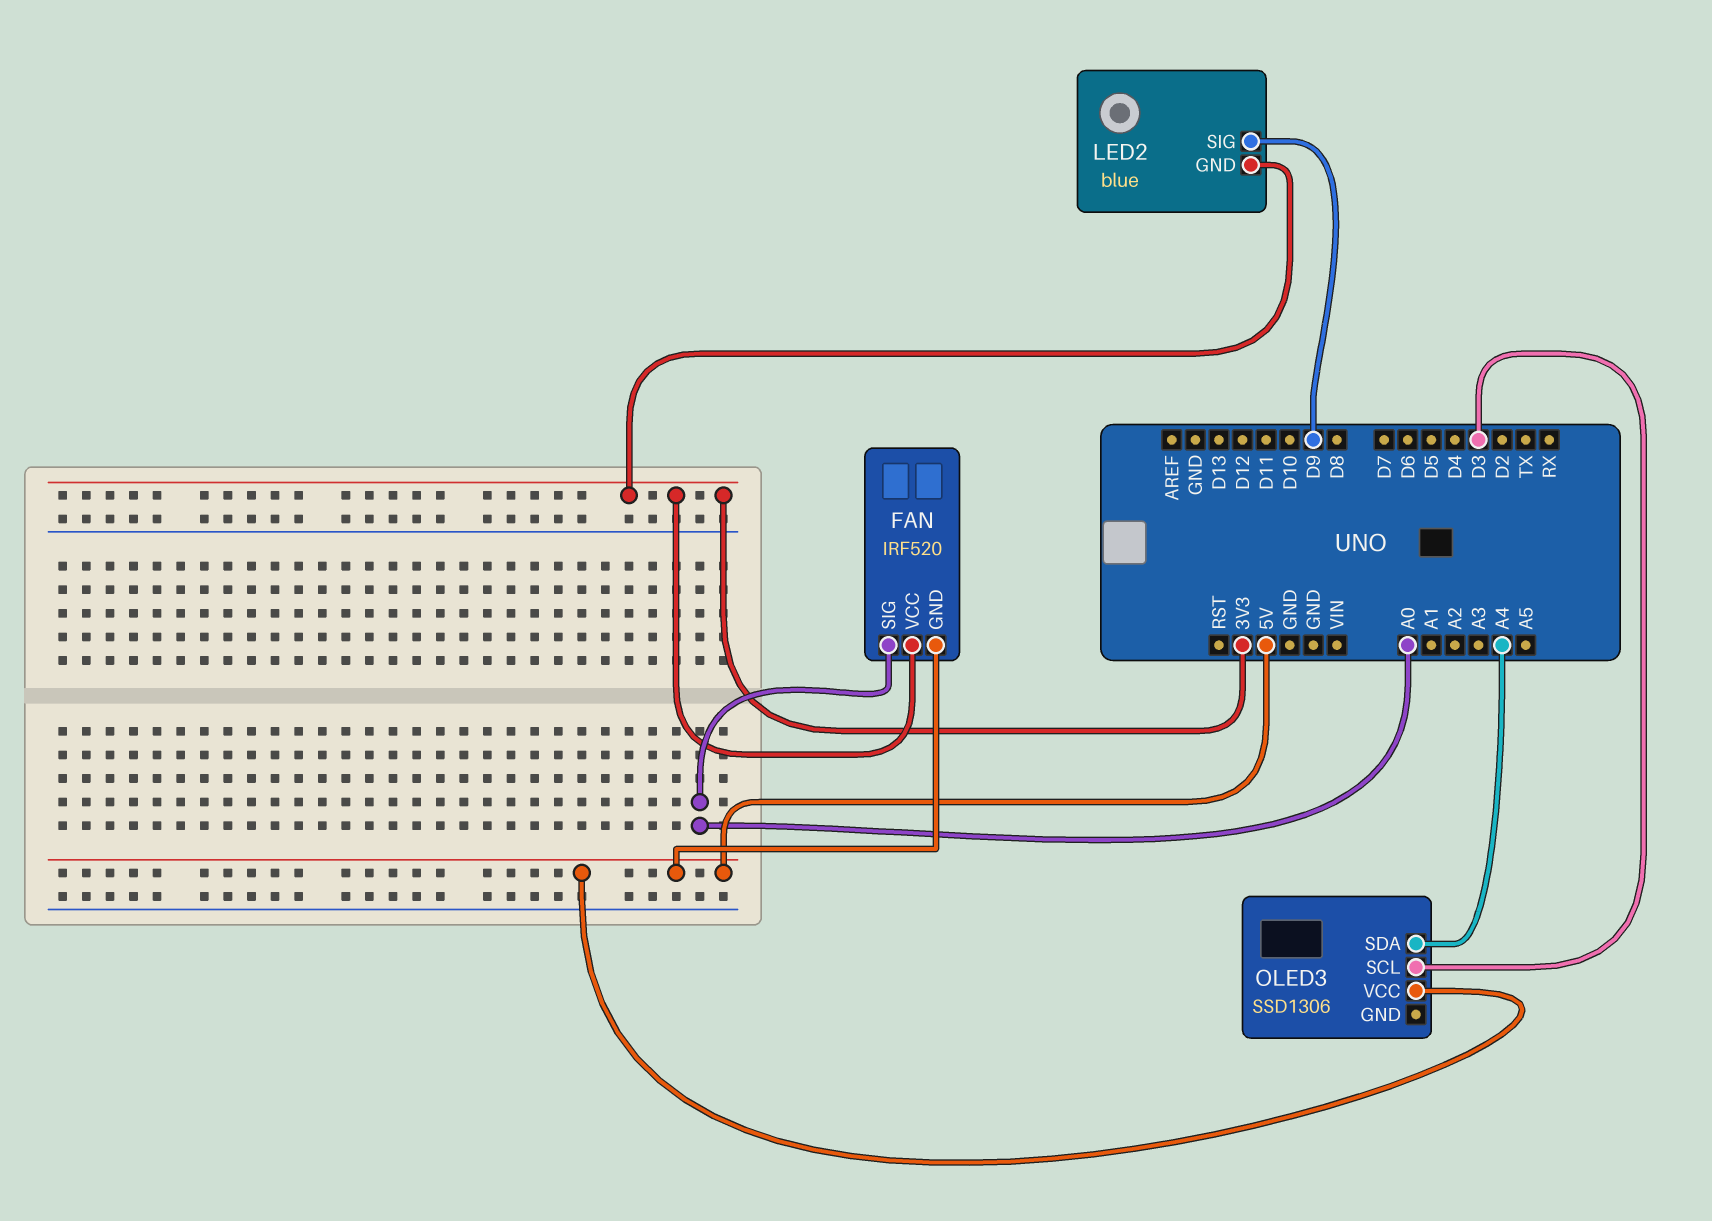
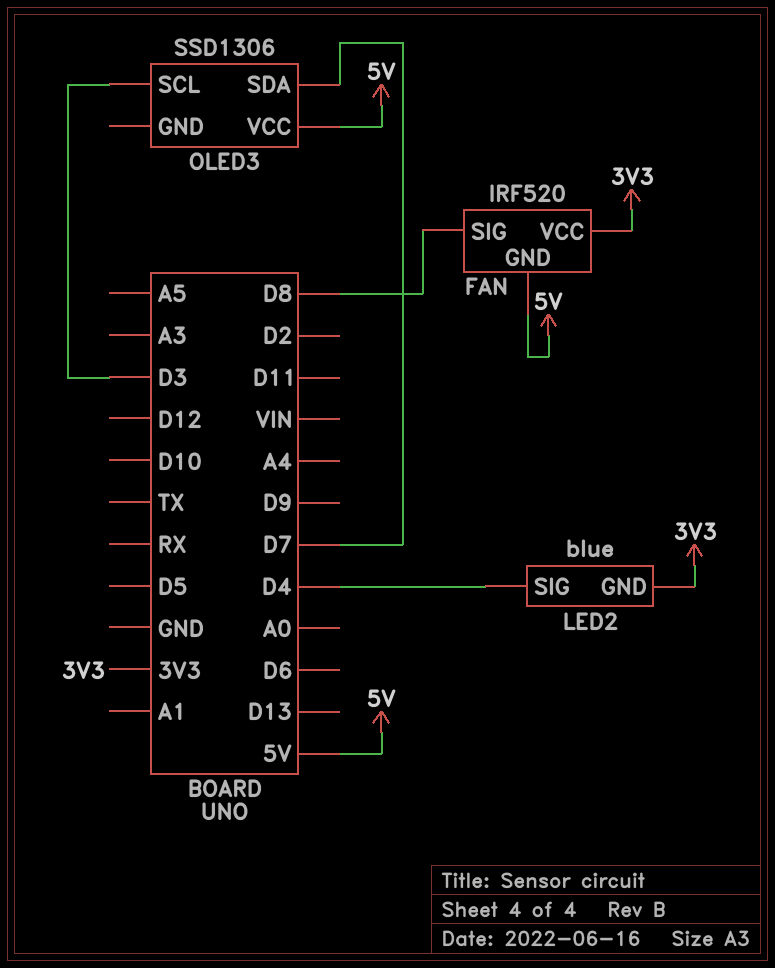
FAN pin SIG: A0 -> D8
LED2 pin SIG: D9 -> D4
OLED3 pin SDA: A4 -> D7

